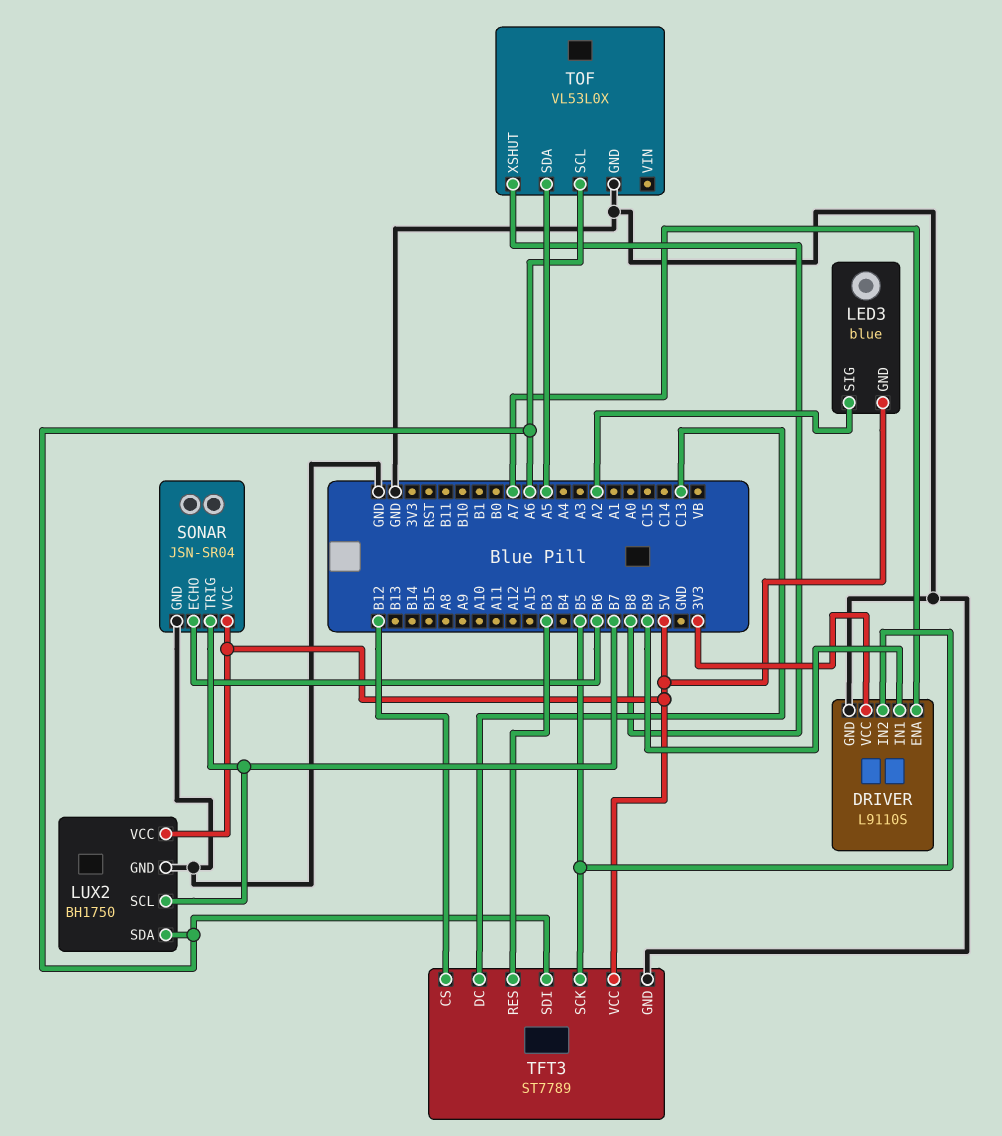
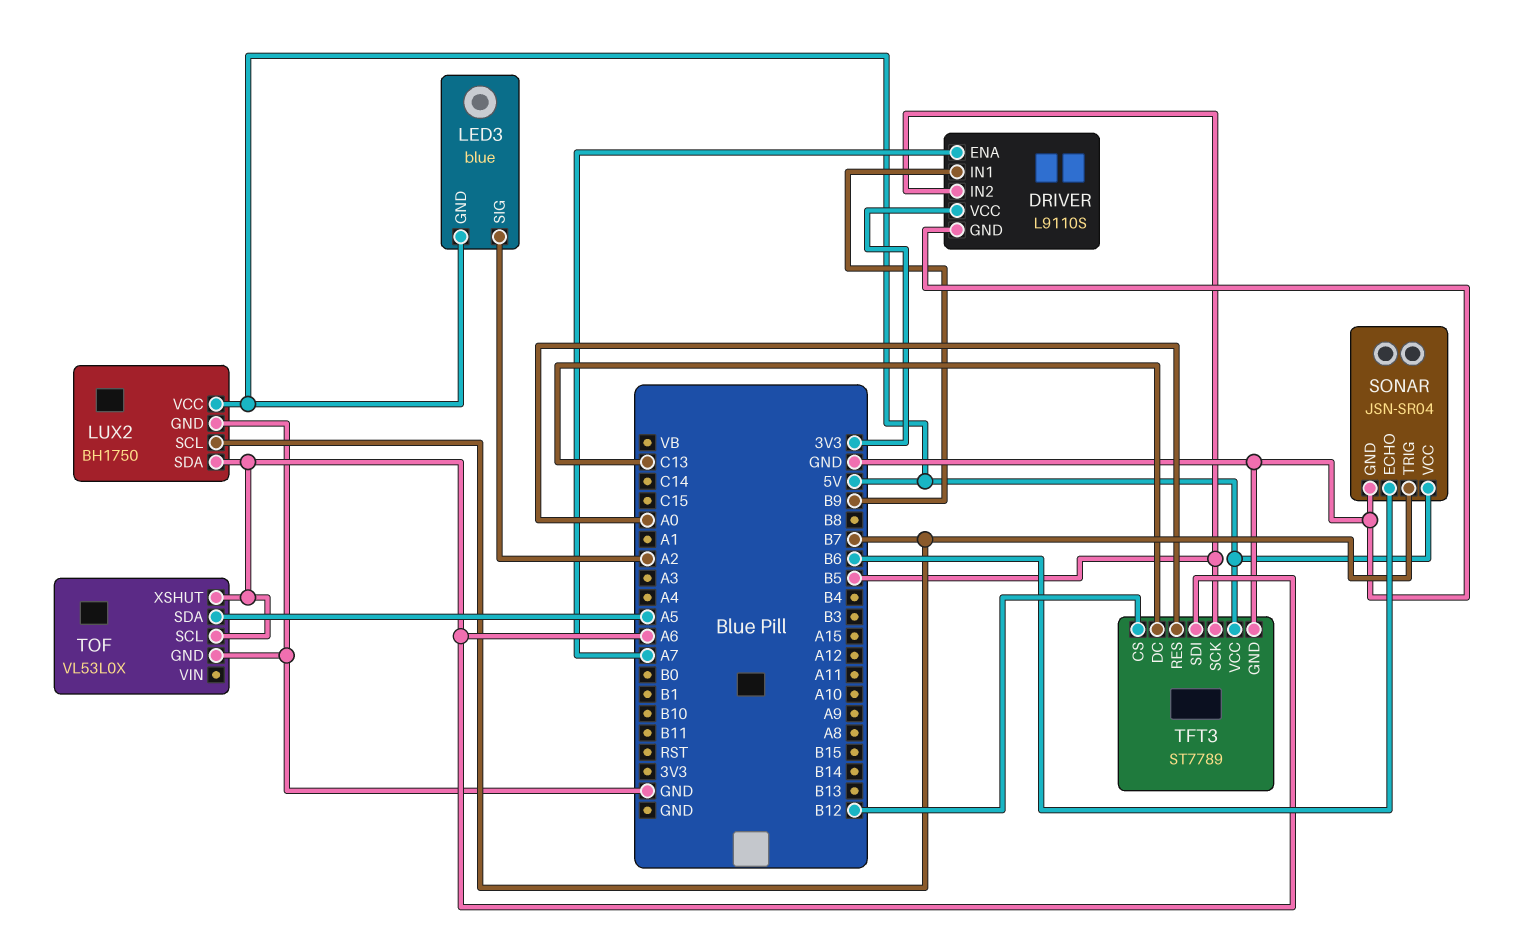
TFT3 pin RES: B3 -> A0
TOF pin XSHUT: B8 -> A6

